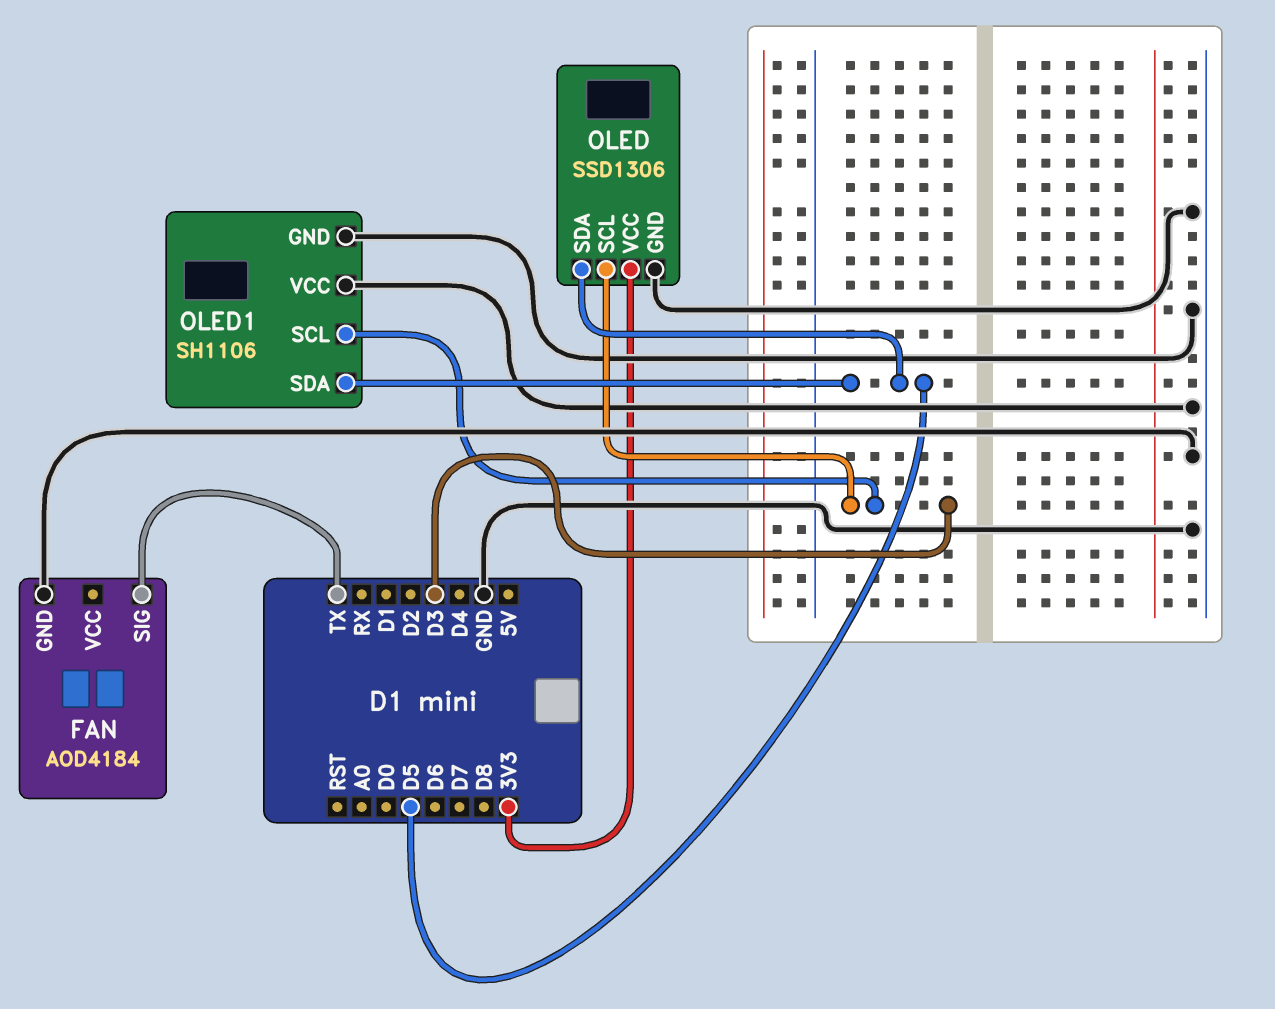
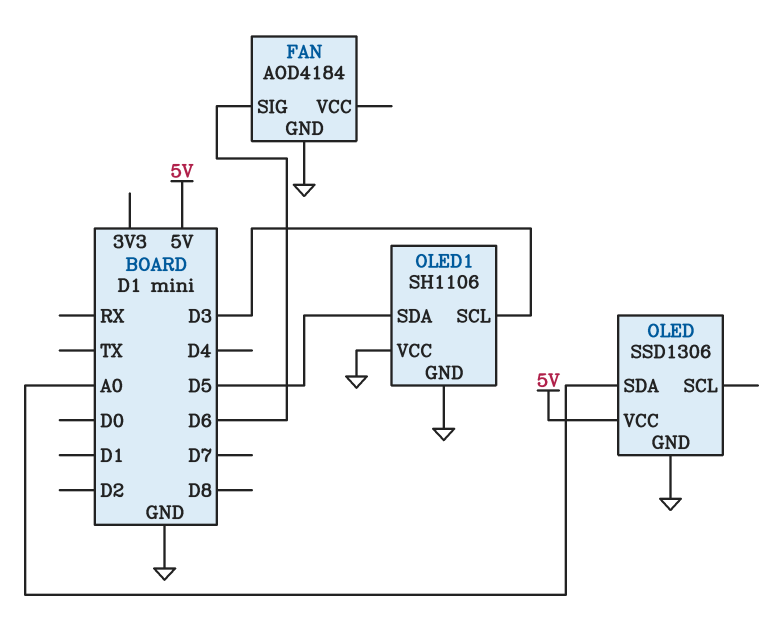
FAN pin SIG: TX -> D6
OLED pin SCL: D3 -> none
OLED pin SDA: D5 -> A0
OLED pin VCC: 3V3 -> 5V

